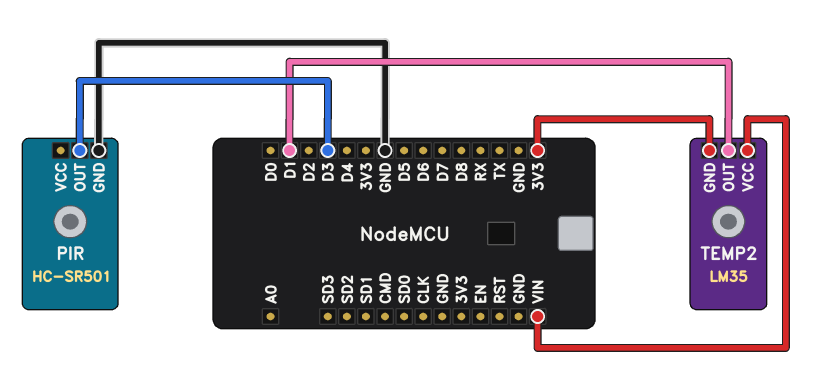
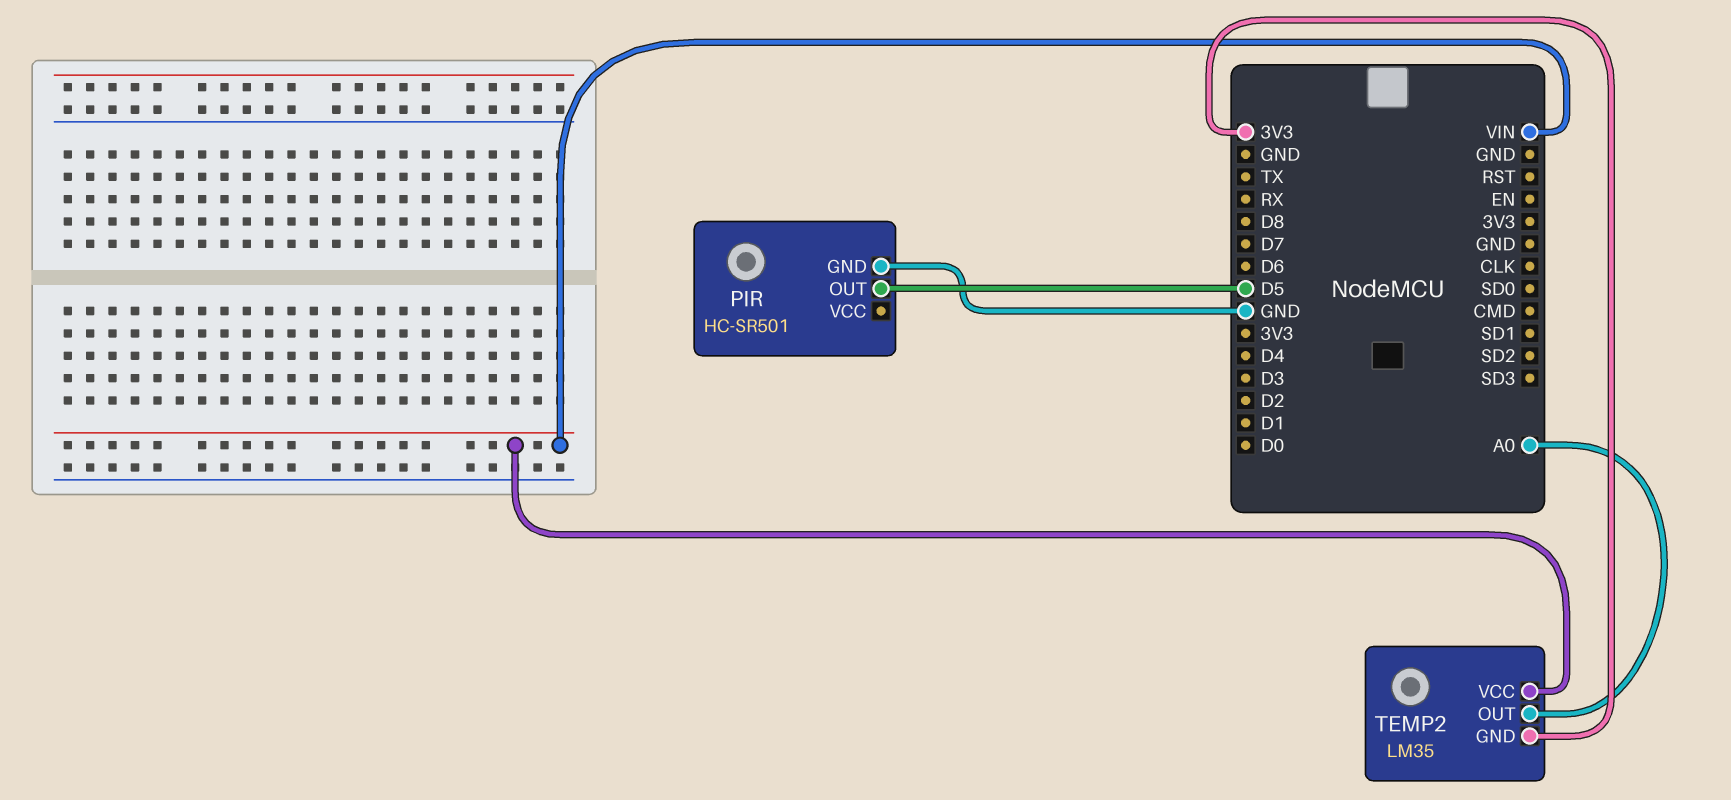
PIR pin OUT: D3 -> D5
TEMP2 pin OUT: D1 -> A0

